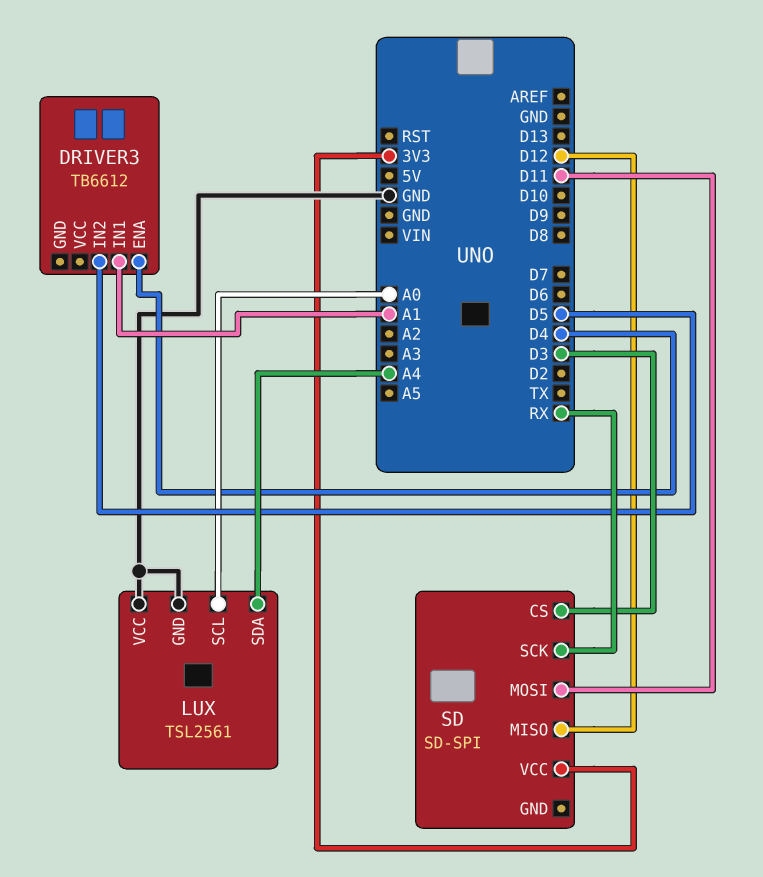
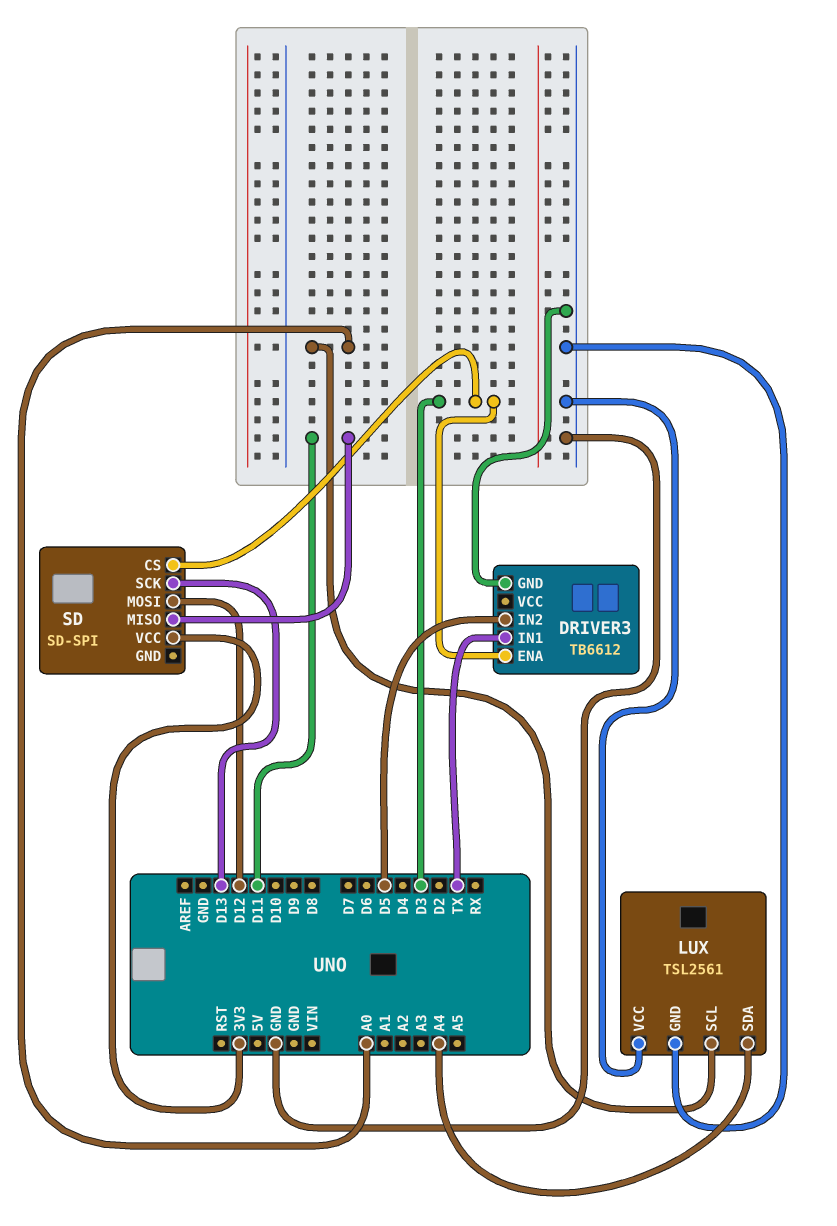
DRIVER3 pin ENA: D4 -> D3
DRIVER3 pin GND: none -> GND
DRIVER3 pin IN1: A1 -> TX
SD pin MISO: D12 -> D11
SD pin MOSI: D11 -> D12
SD pin SCK: RX -> D13

